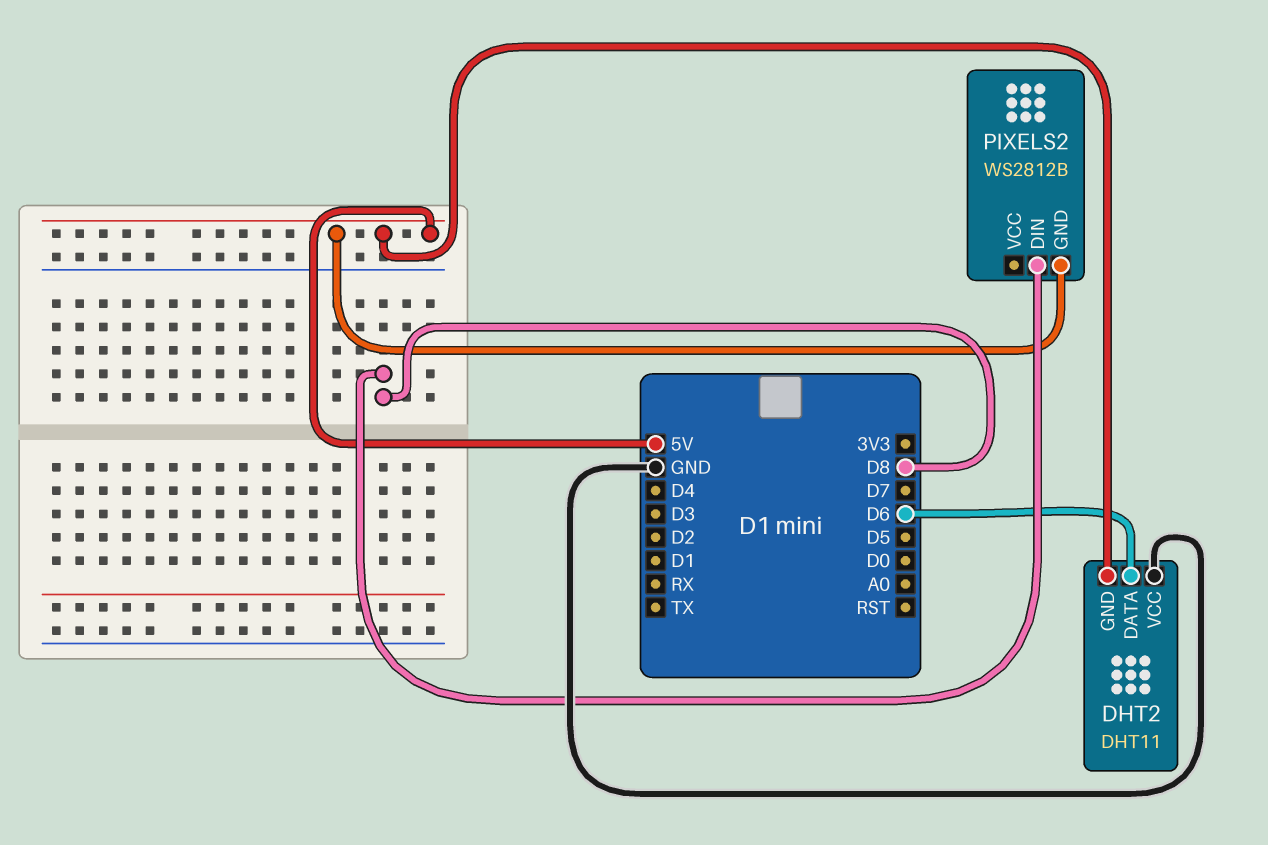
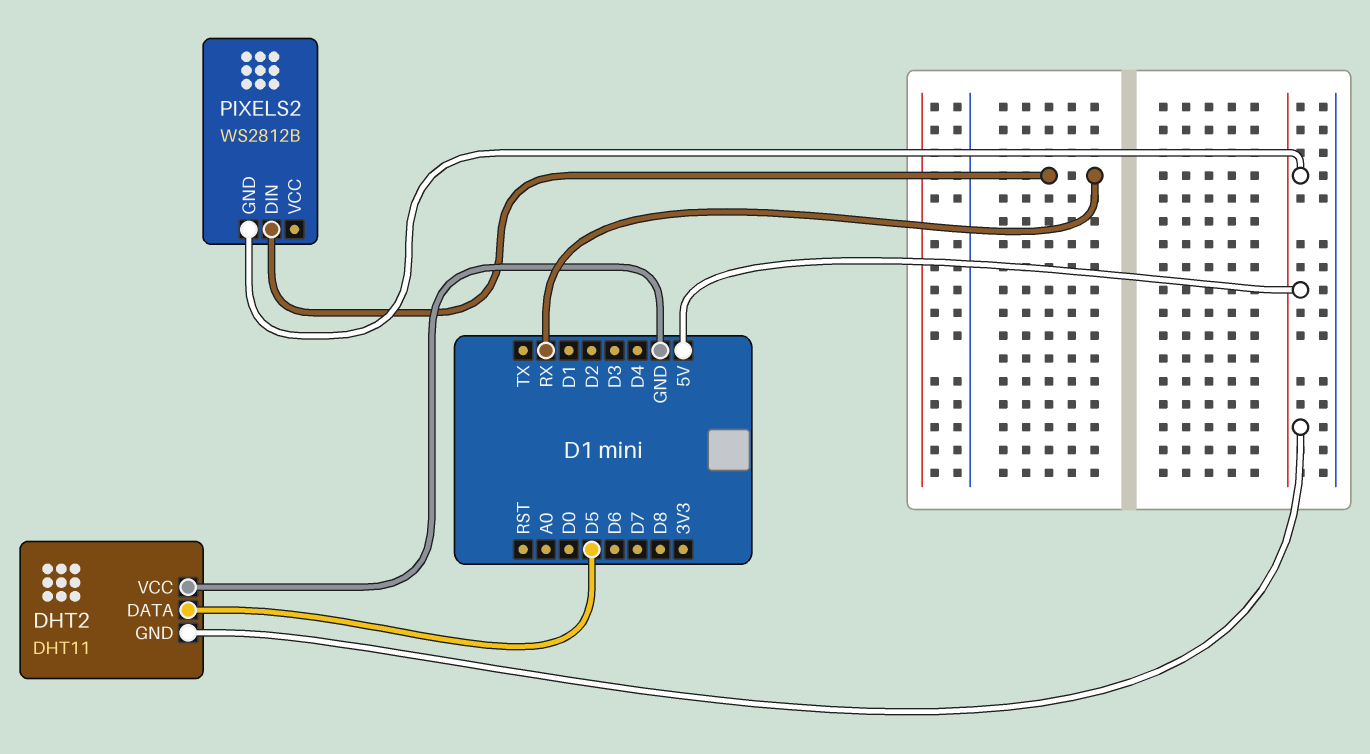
DHT2 pin DATA: D6 -> D5
PIXELS2 pin DIN: D8 -> RX

